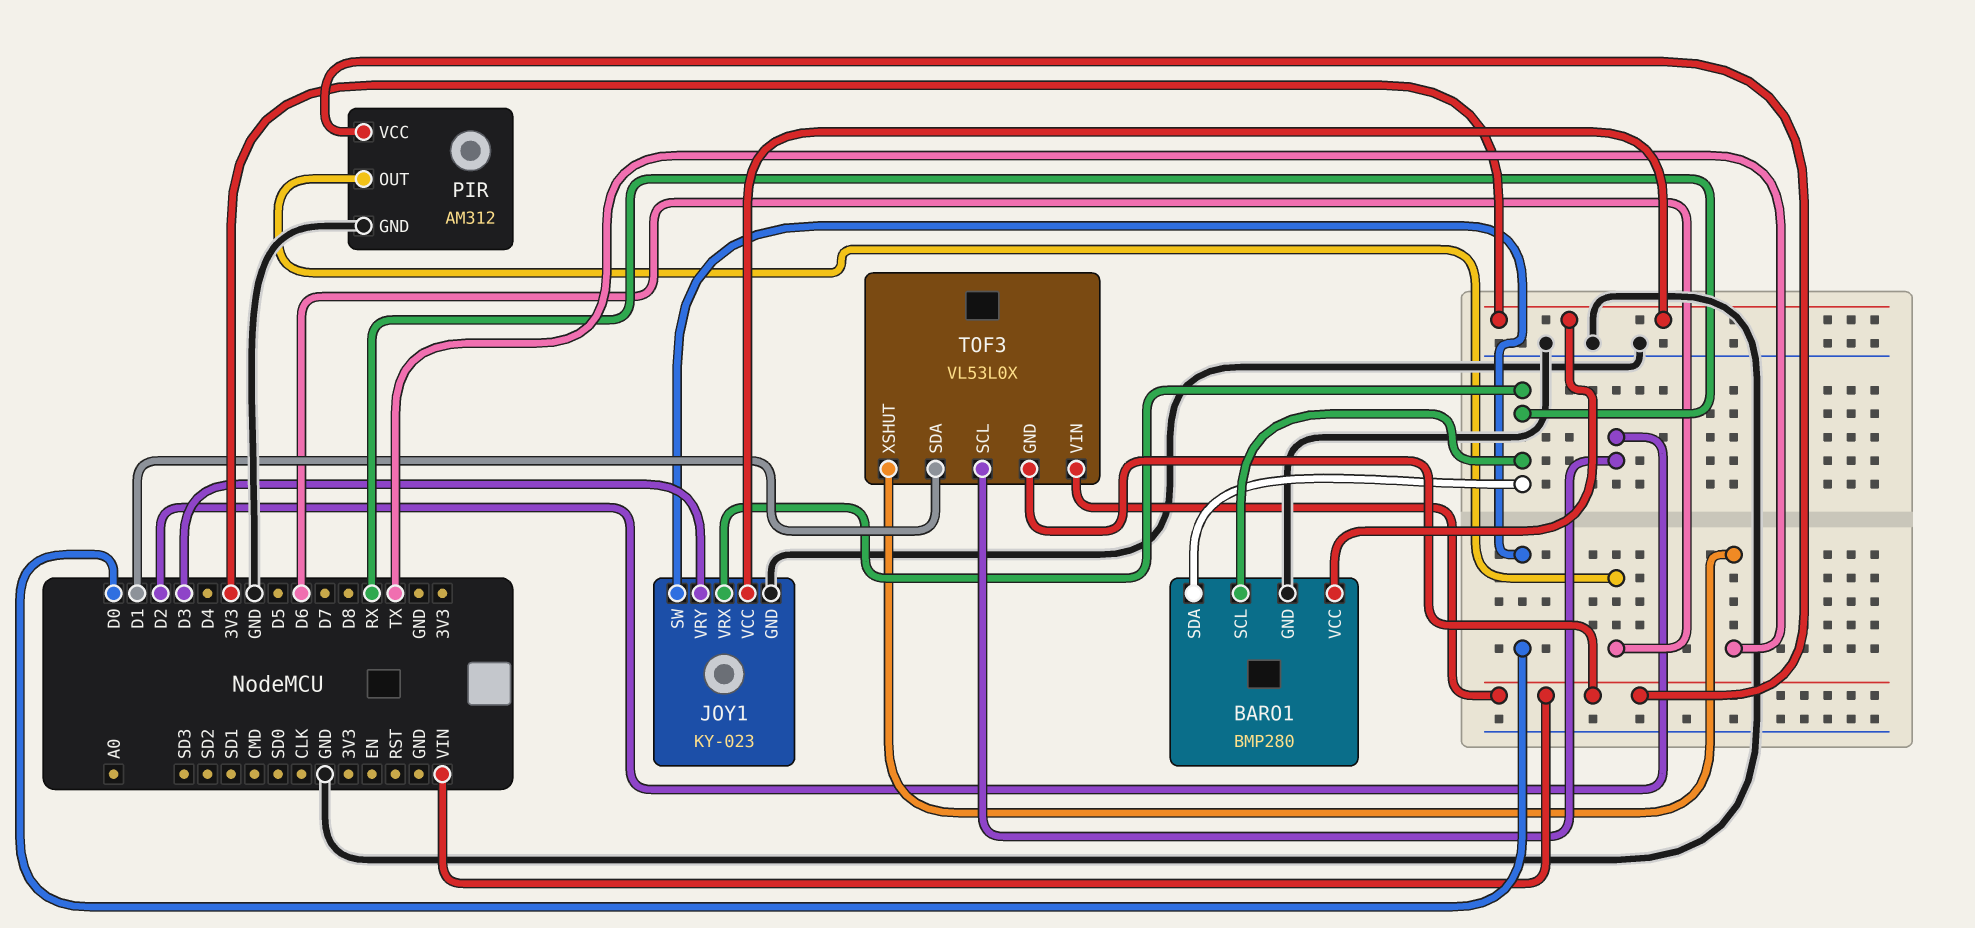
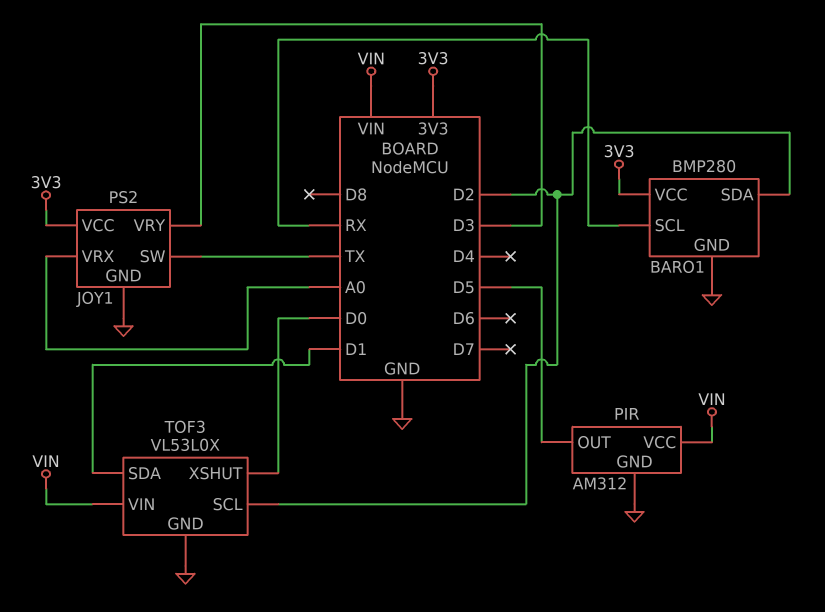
BARO1 pin SDA: RX -> D2
JOY1: KY-023 -> PS2
JOY1 pin SW: D0 -> TX
JOY1 pin VRX: RX -> A0
PIR pin OUT: D6 -> D5
TOF3 pin GND: VIN -> GND
TOF3 pin XSHUT: TX -> D0

